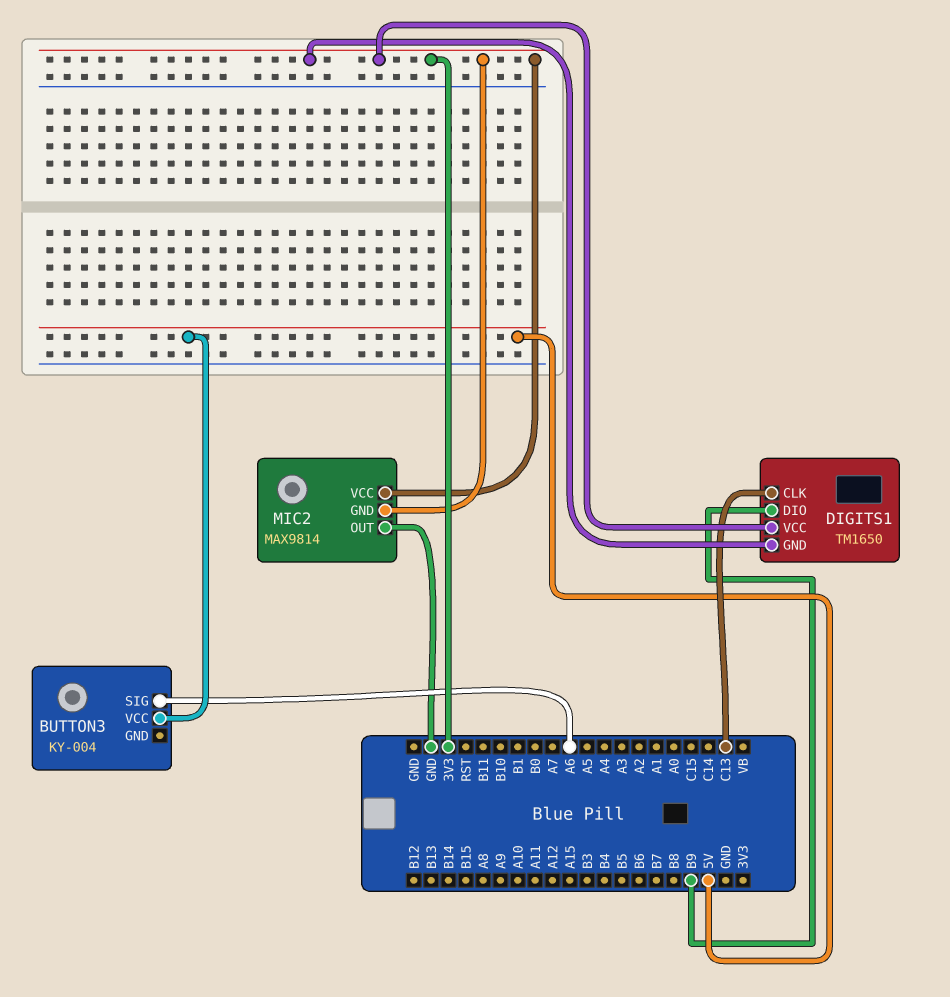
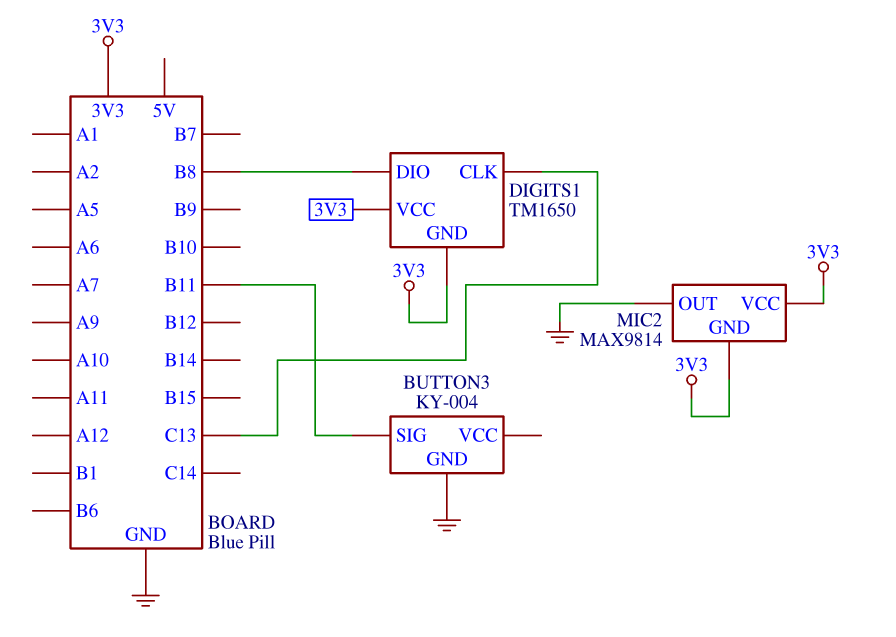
BUTTON3 pin GND: none -> GND
BUTTON3 pin SIG: A6 -> B11
BUTTON3 pin VCC: 5V -> none
DIGITS1 pin DIO: B9 -> B8

